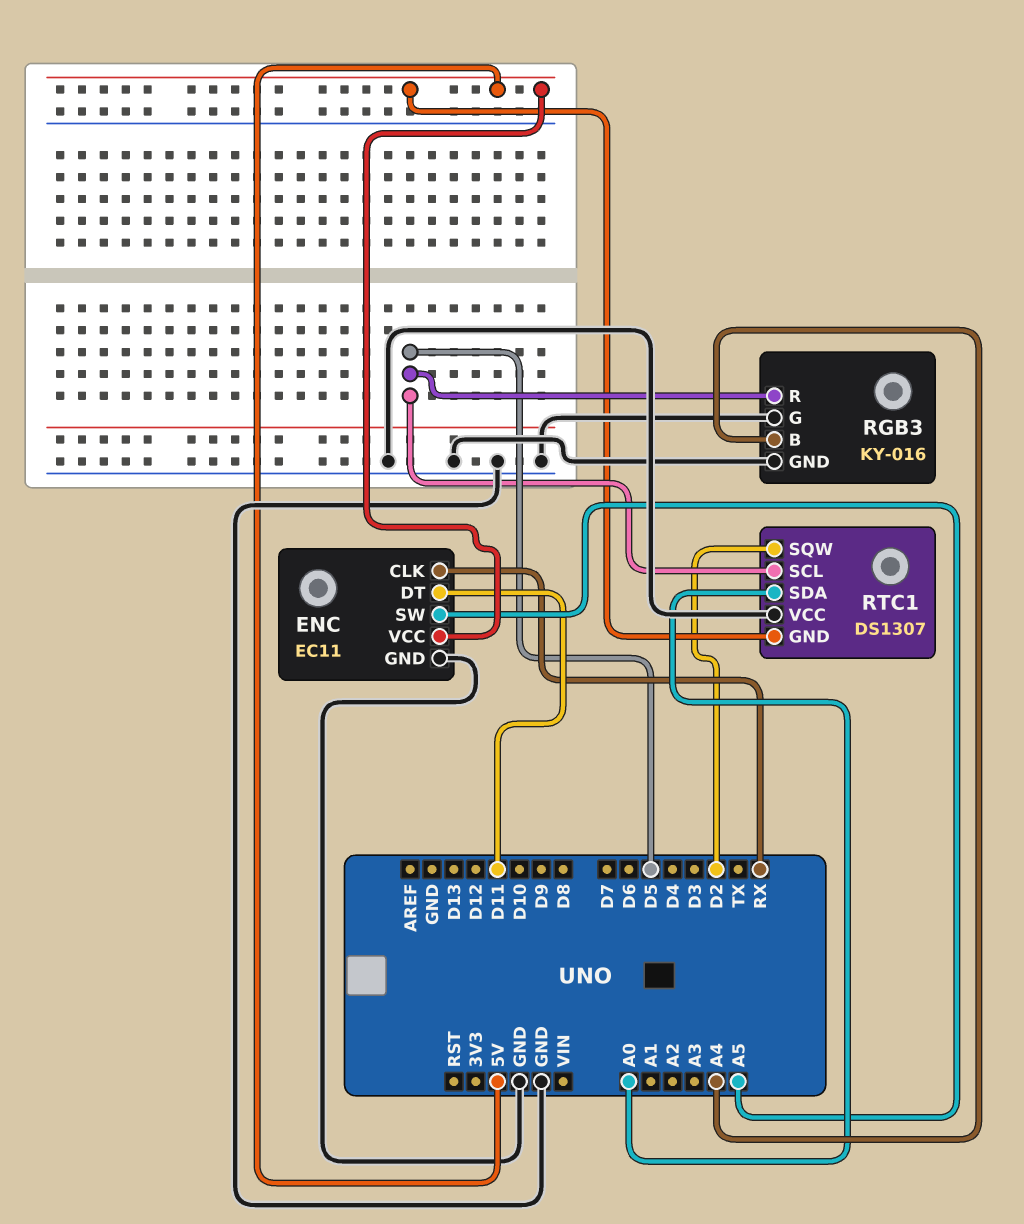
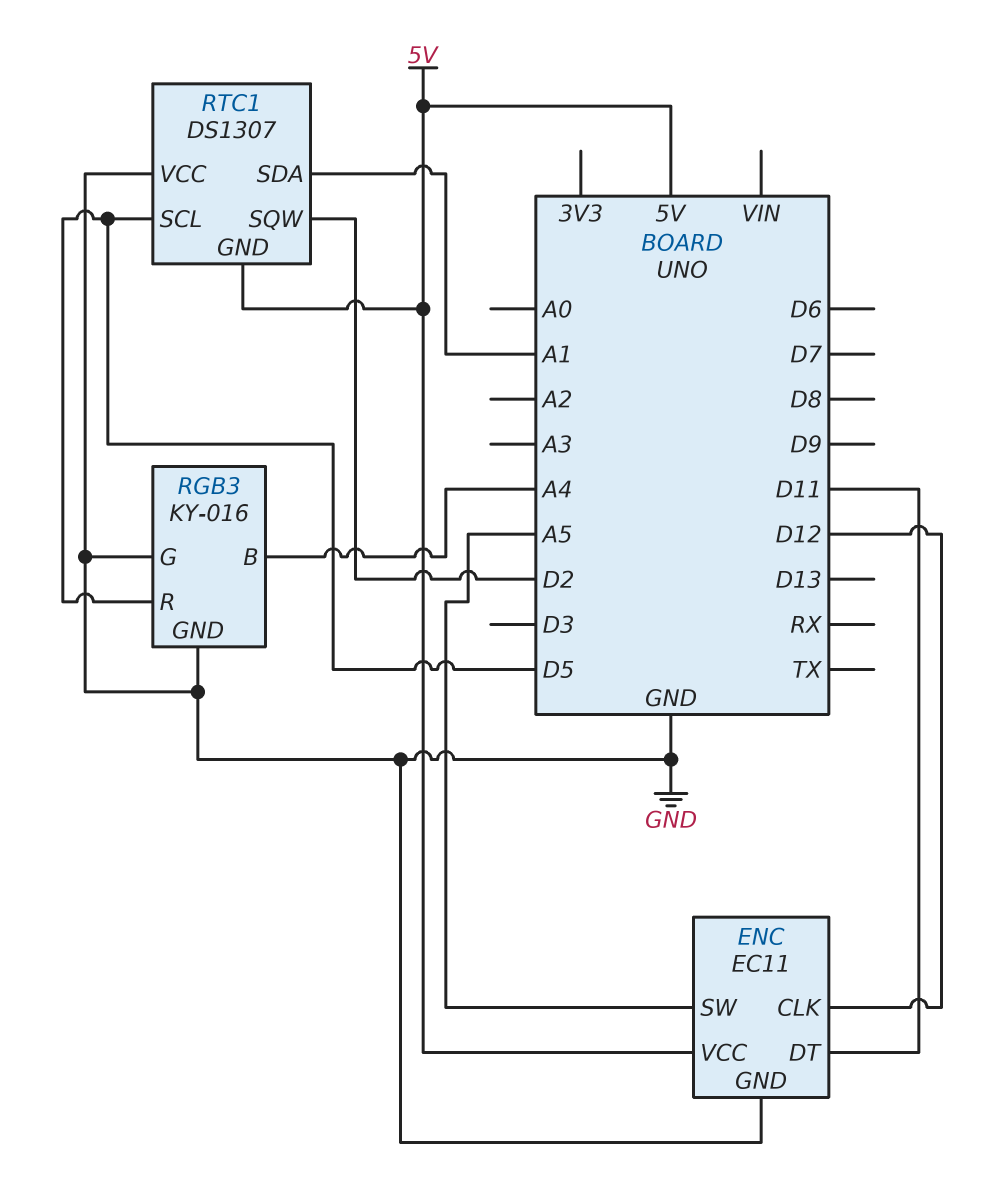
ENC pin CLK: RX -> D12
RTC1 pin SDA: A0 -> A1

